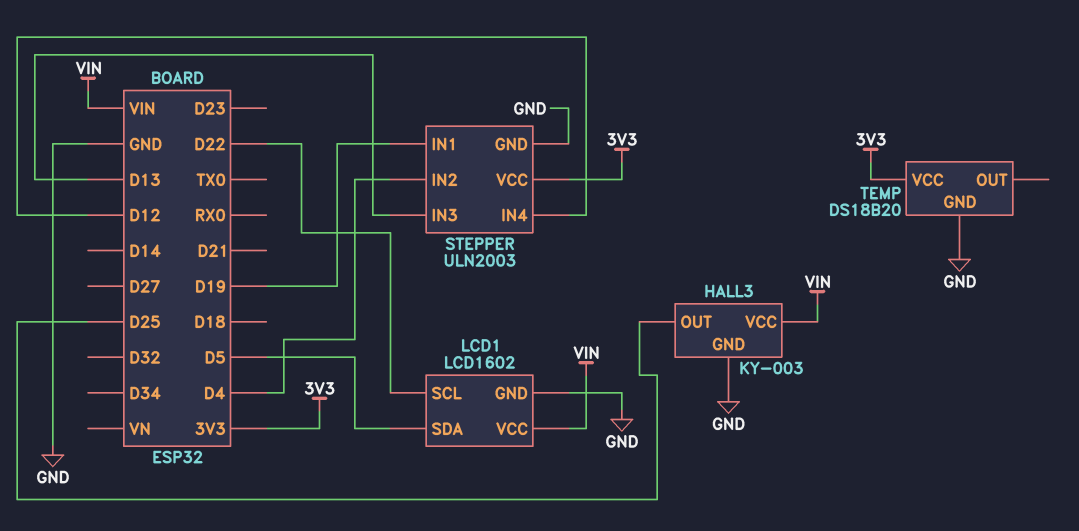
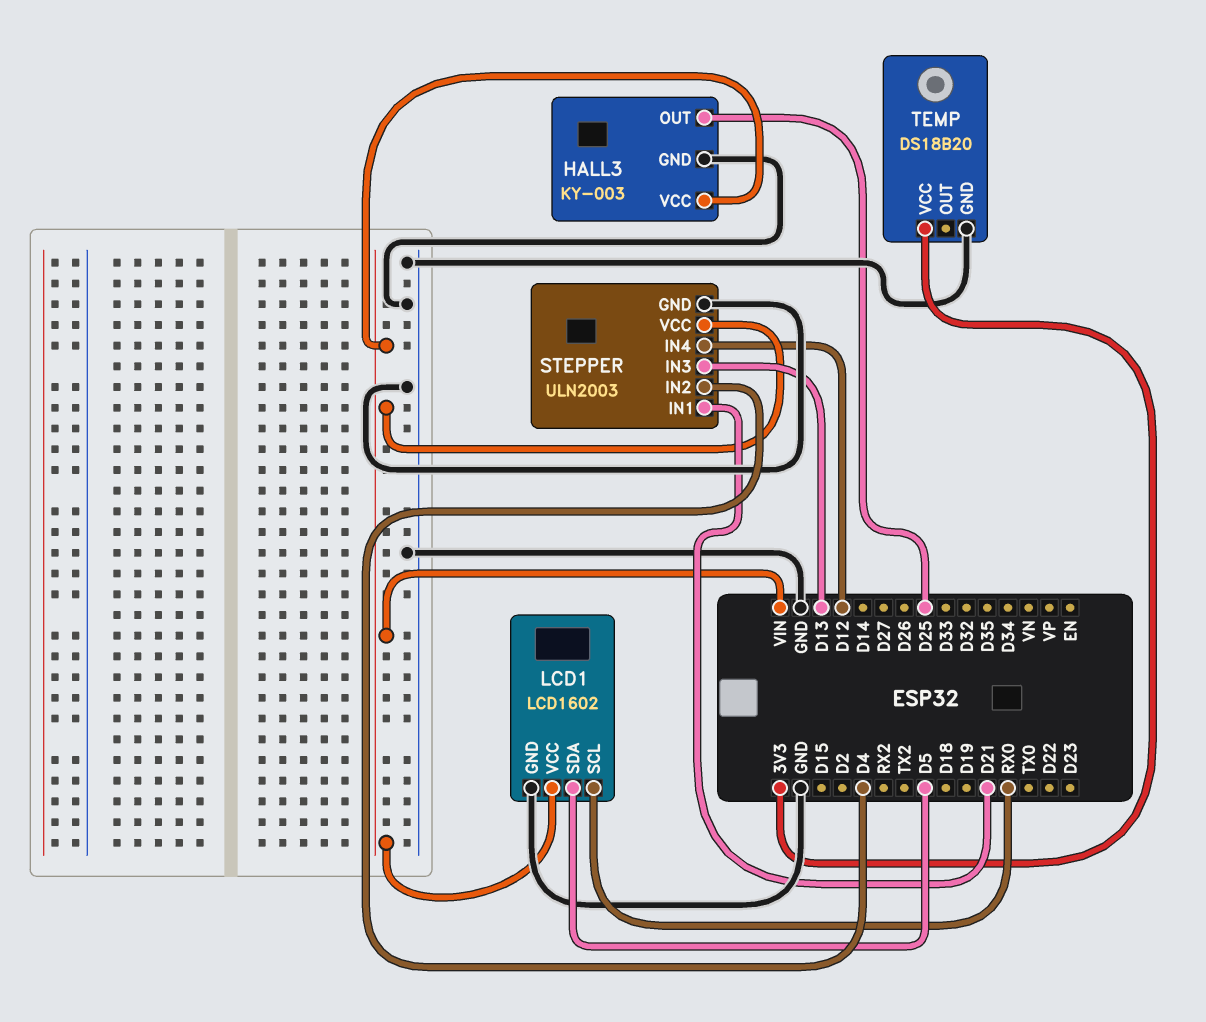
LCD1 pin SCL: D22 -> RX0
STEPPER pin IN1: D19 -> D21
STEPPER pin VCC: 3V3 -> VIN

